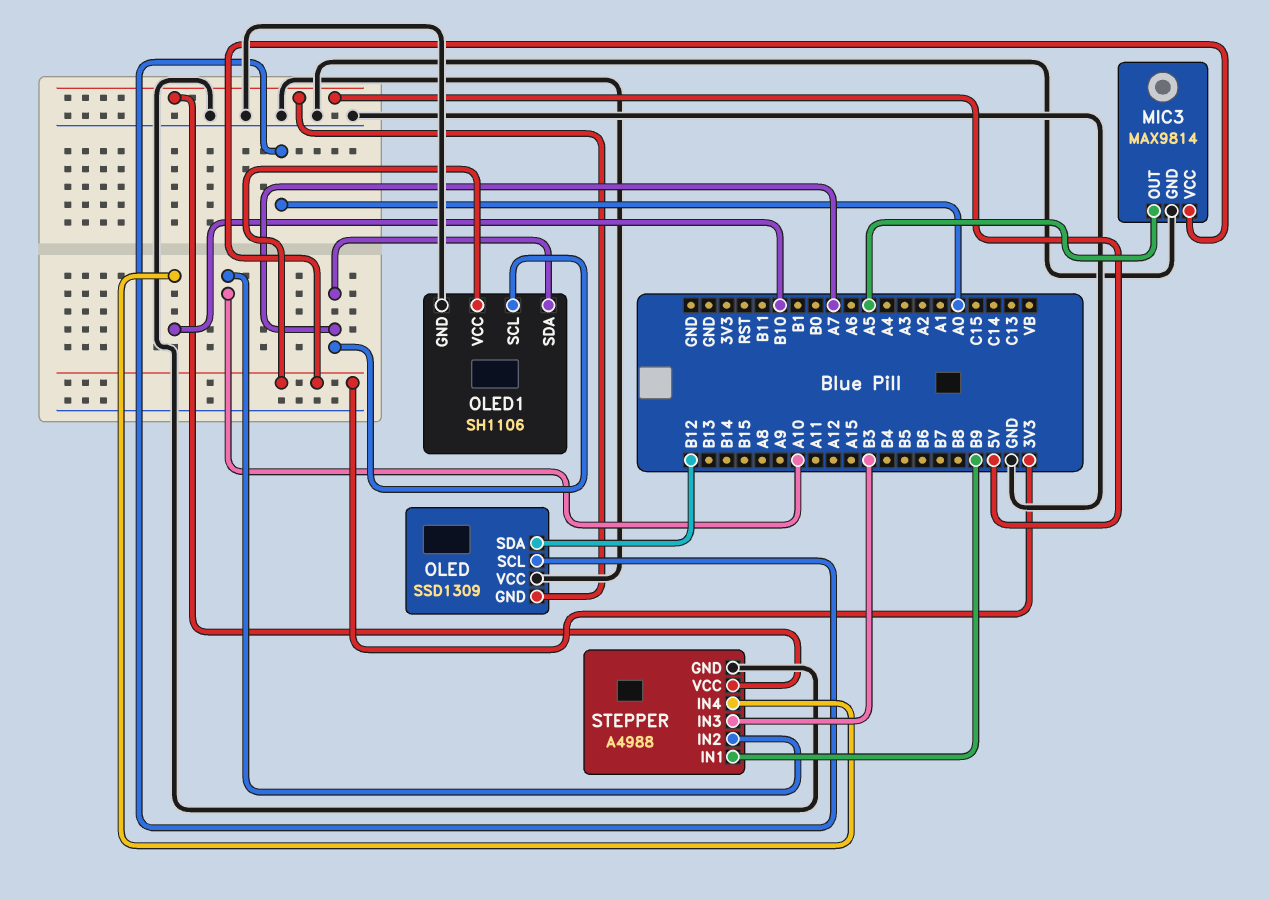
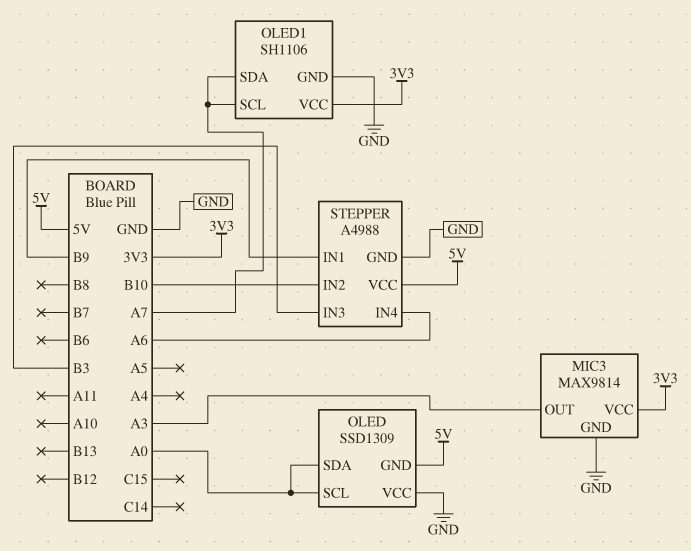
MIC3 pin OUT: A5 -> A3
OLED pin SDA: B12 -> A0
STEPPER pin IN2: A10 -> B10
STEPPER pin IN4: B10 -> A6

